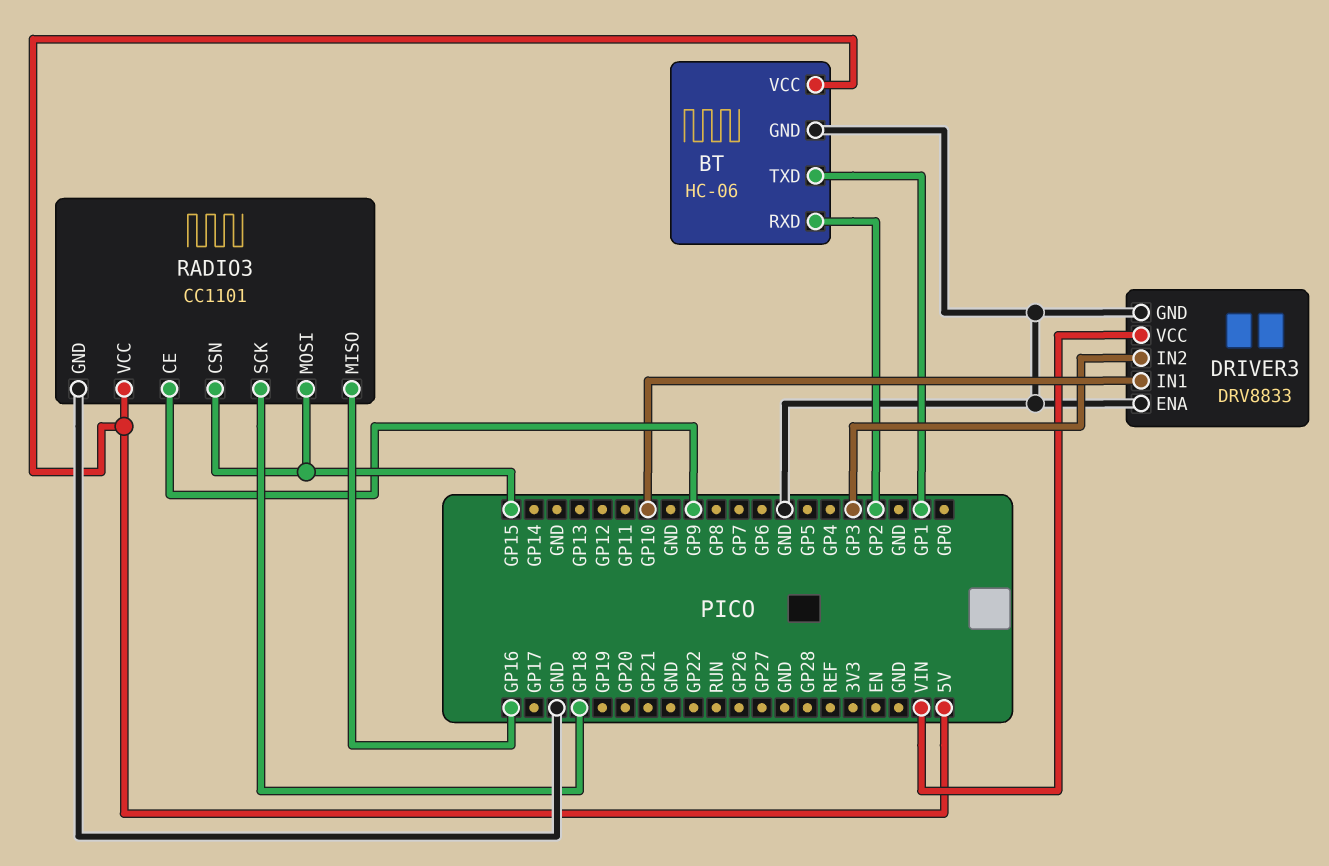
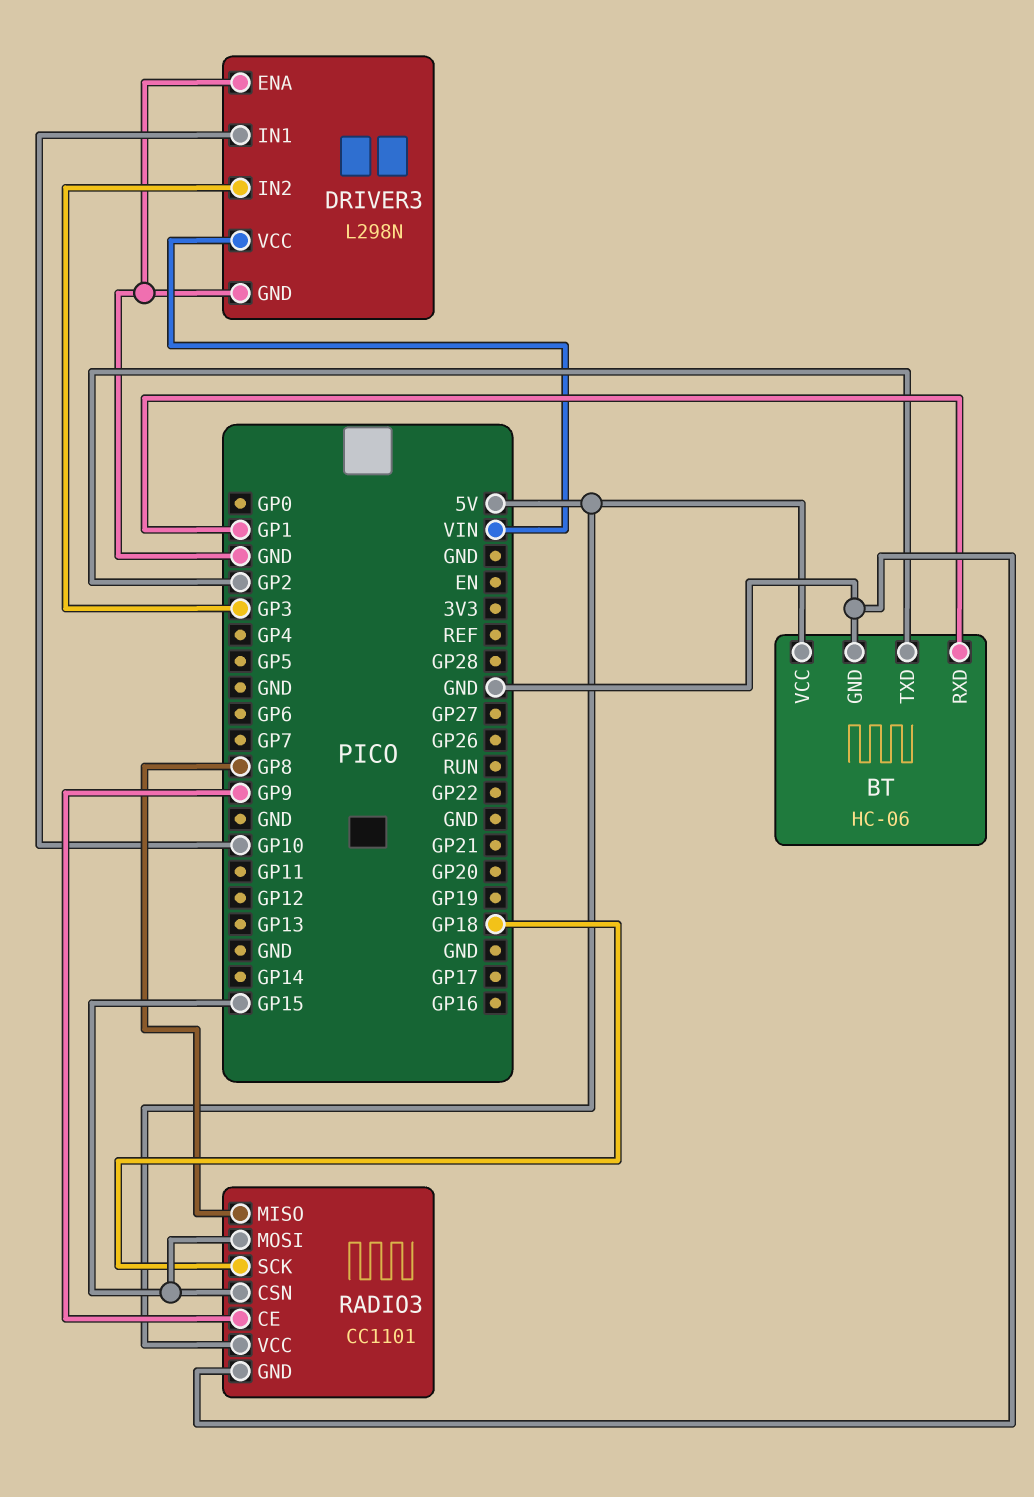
BT pin RXD: GP2 -> GP1
BT pin TXD: GP1 -> GP2
DRIVER3: DRV8833 -> L298N
RADIO3 pin MISO: GP16 -> GP8

